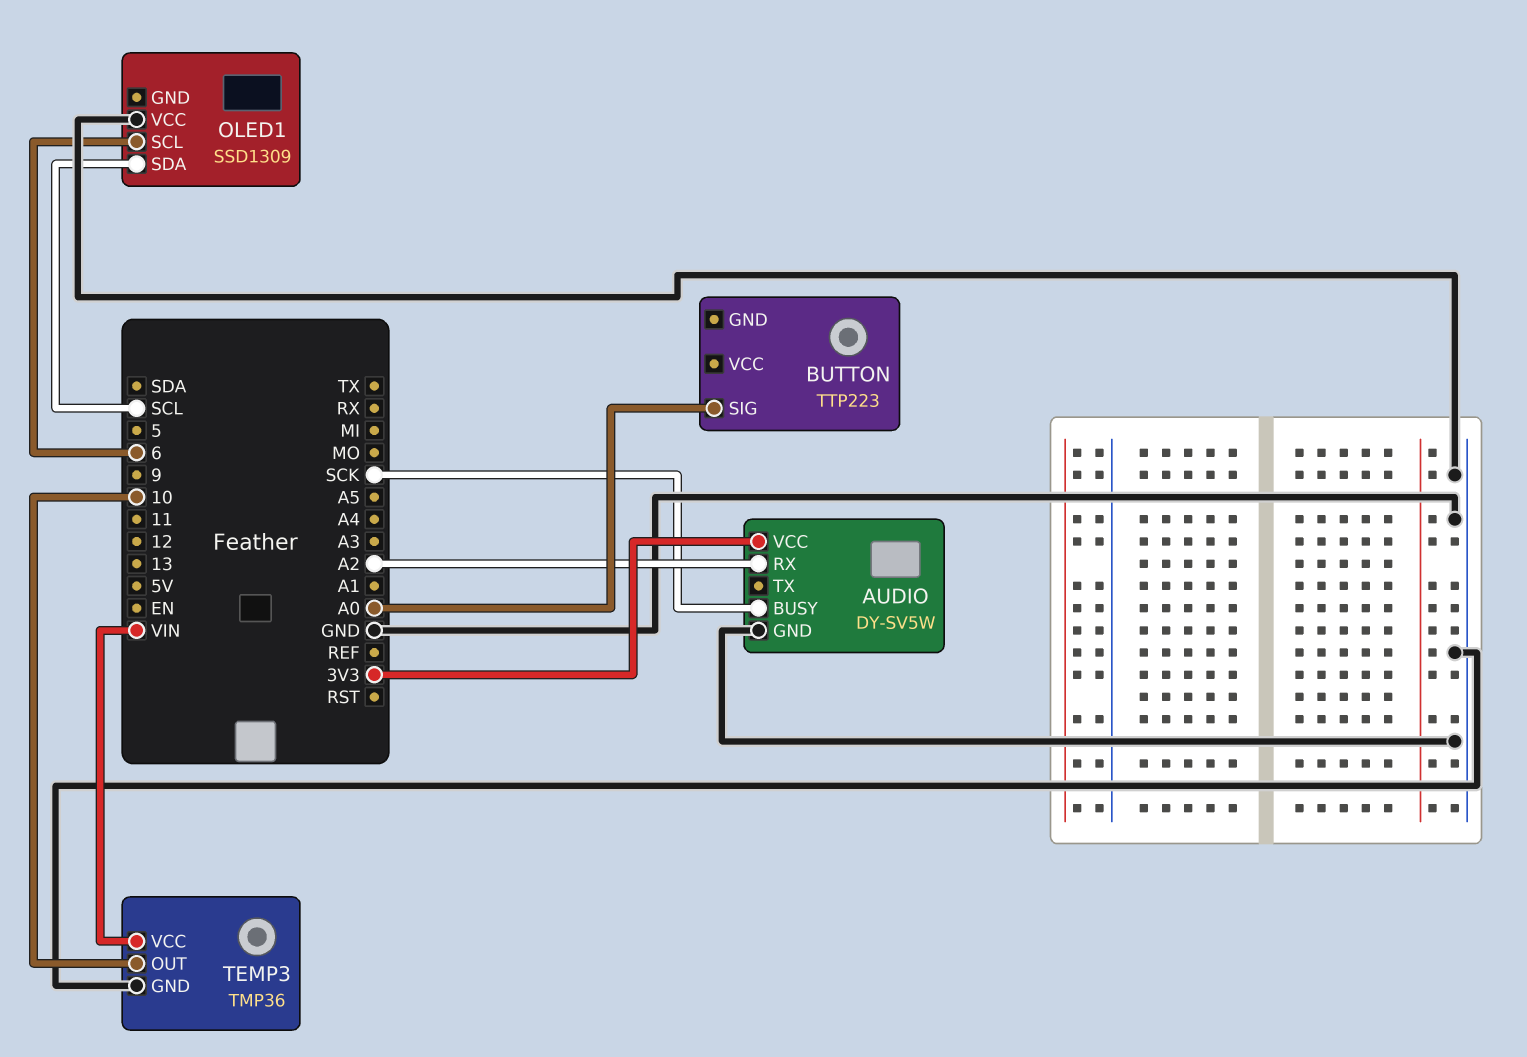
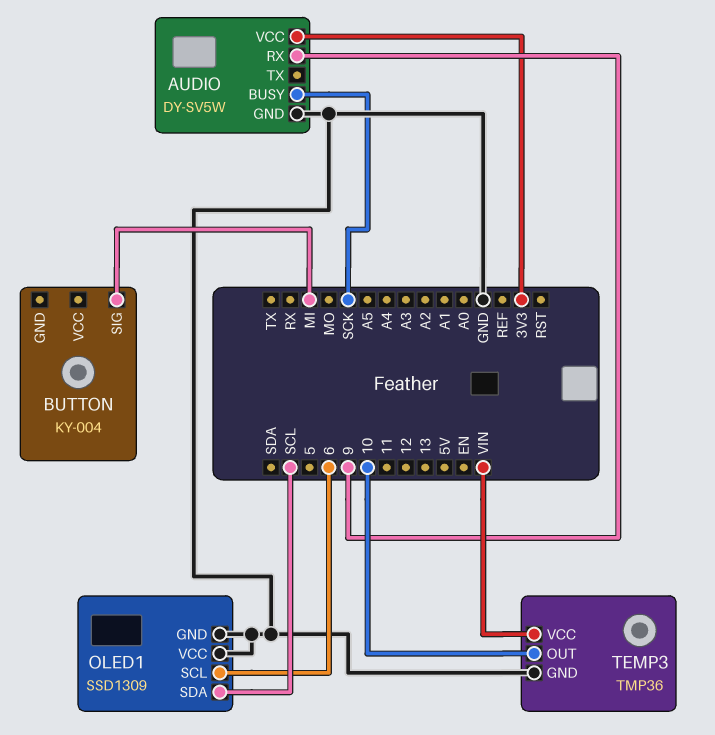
AUDIO pin RX: A2 -> 9
BUTTON: TTP223 -> KY-004
BUTTON pin SIG: A0 -> MI
OLED1 pin GND: none -> GND

